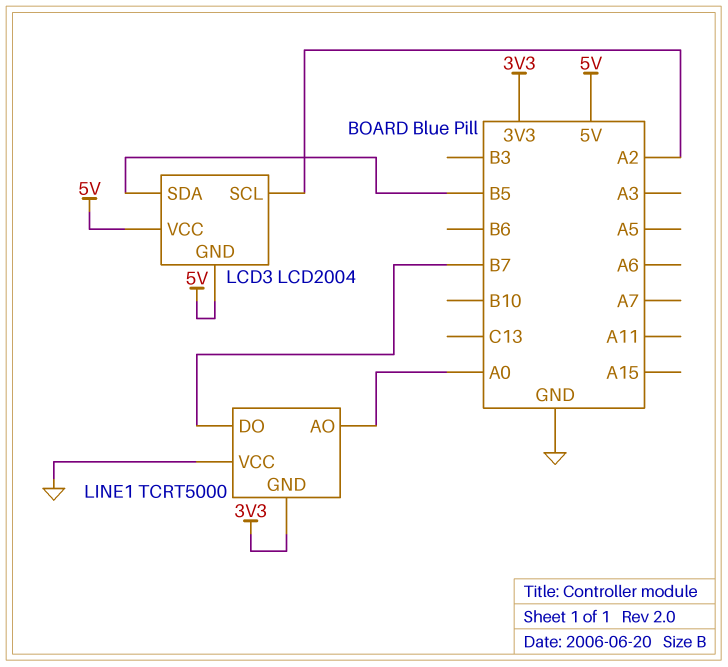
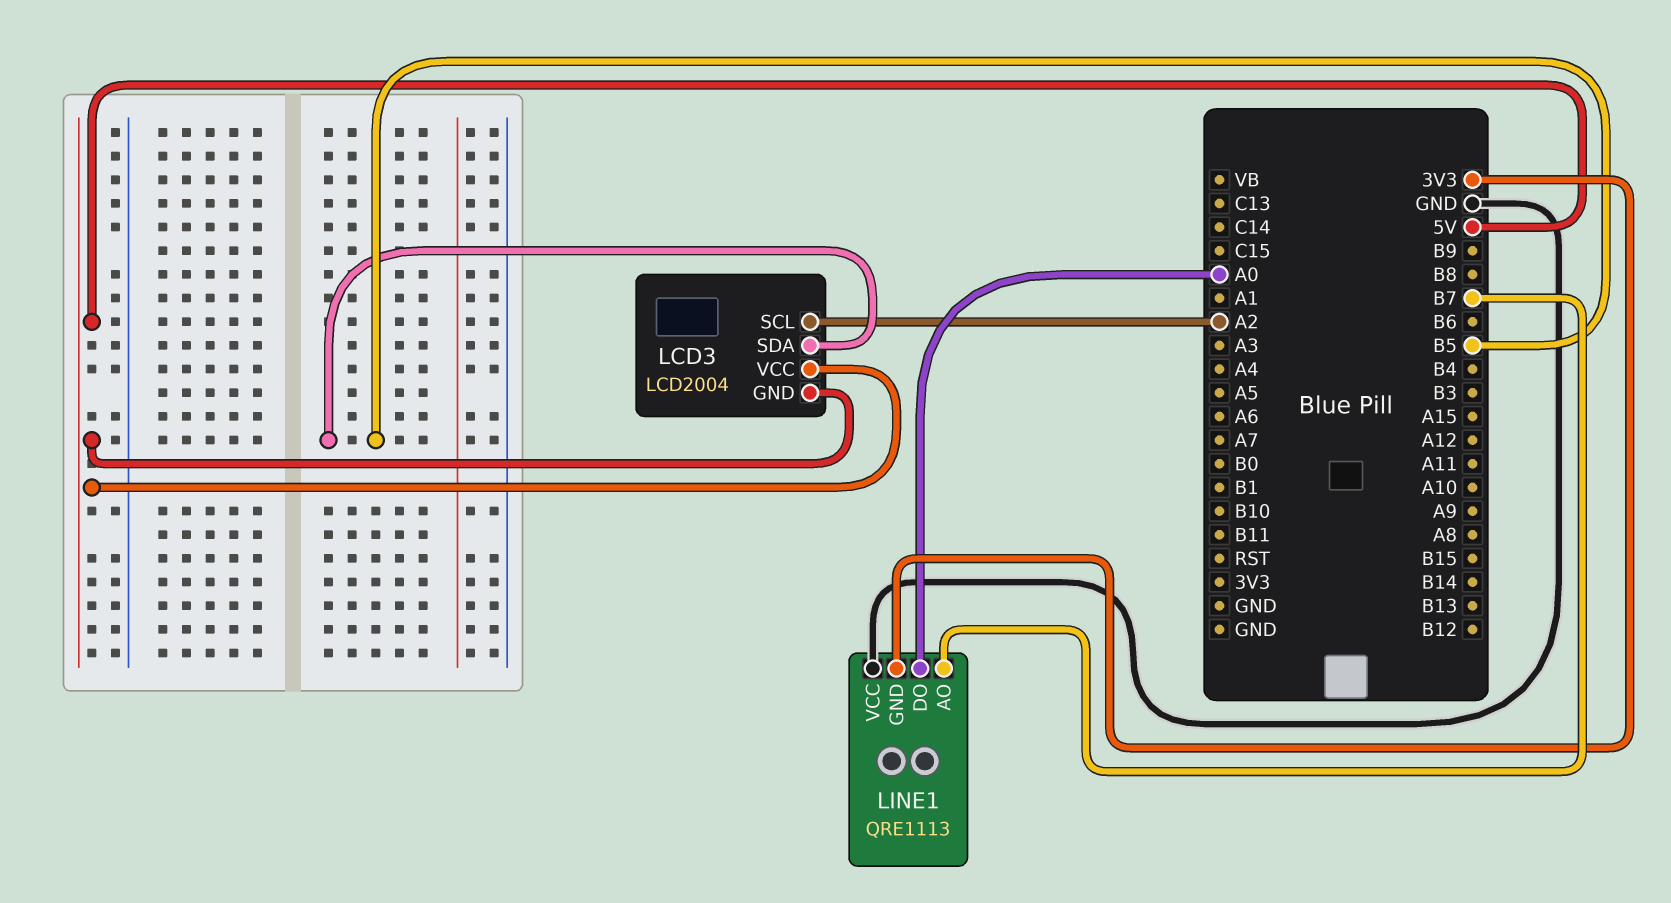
LINE1: TCRT5000 -> QRE1113
LINE1 pin AO: A0 -> B7
LINE1 pin DO: B7 -> A0

